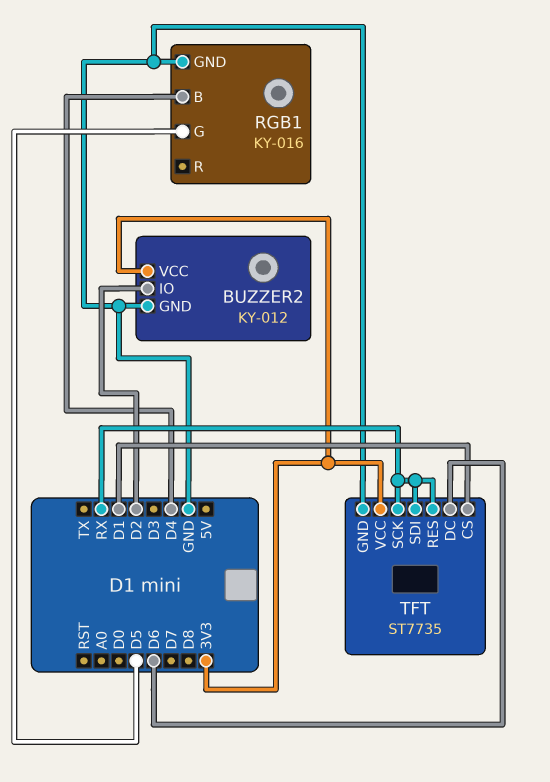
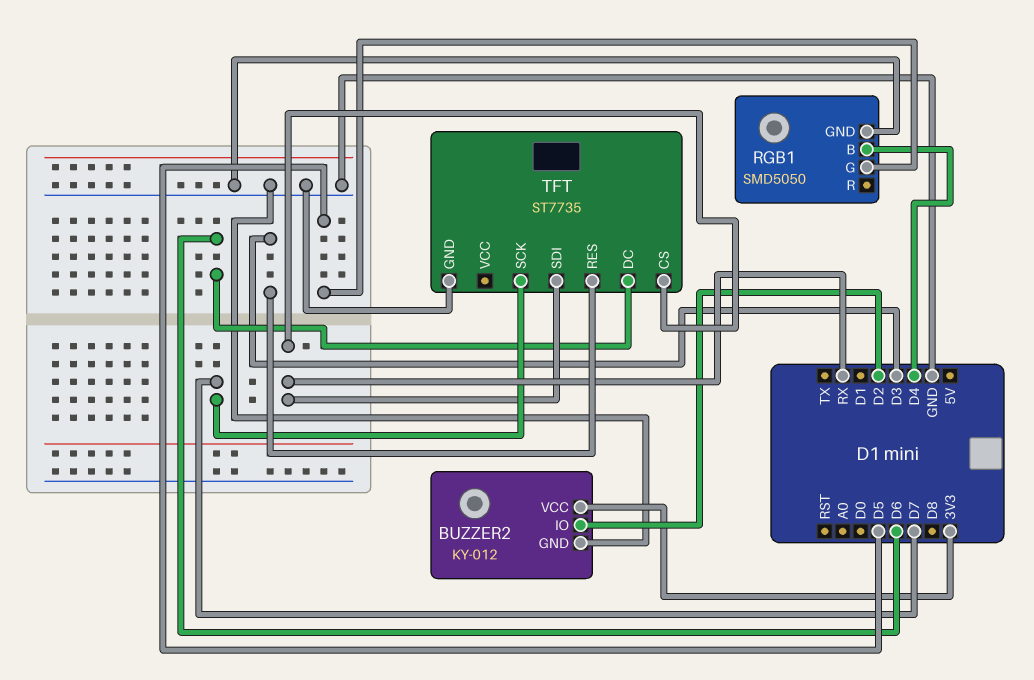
RGB1: KY-016 -> SMD5050
TFT pin CS: D1 -> RX
TFT pin RES: RX -> D3
TFT pin SCK: RX -> D7
TFT pin VCC: 3V3 -> none

